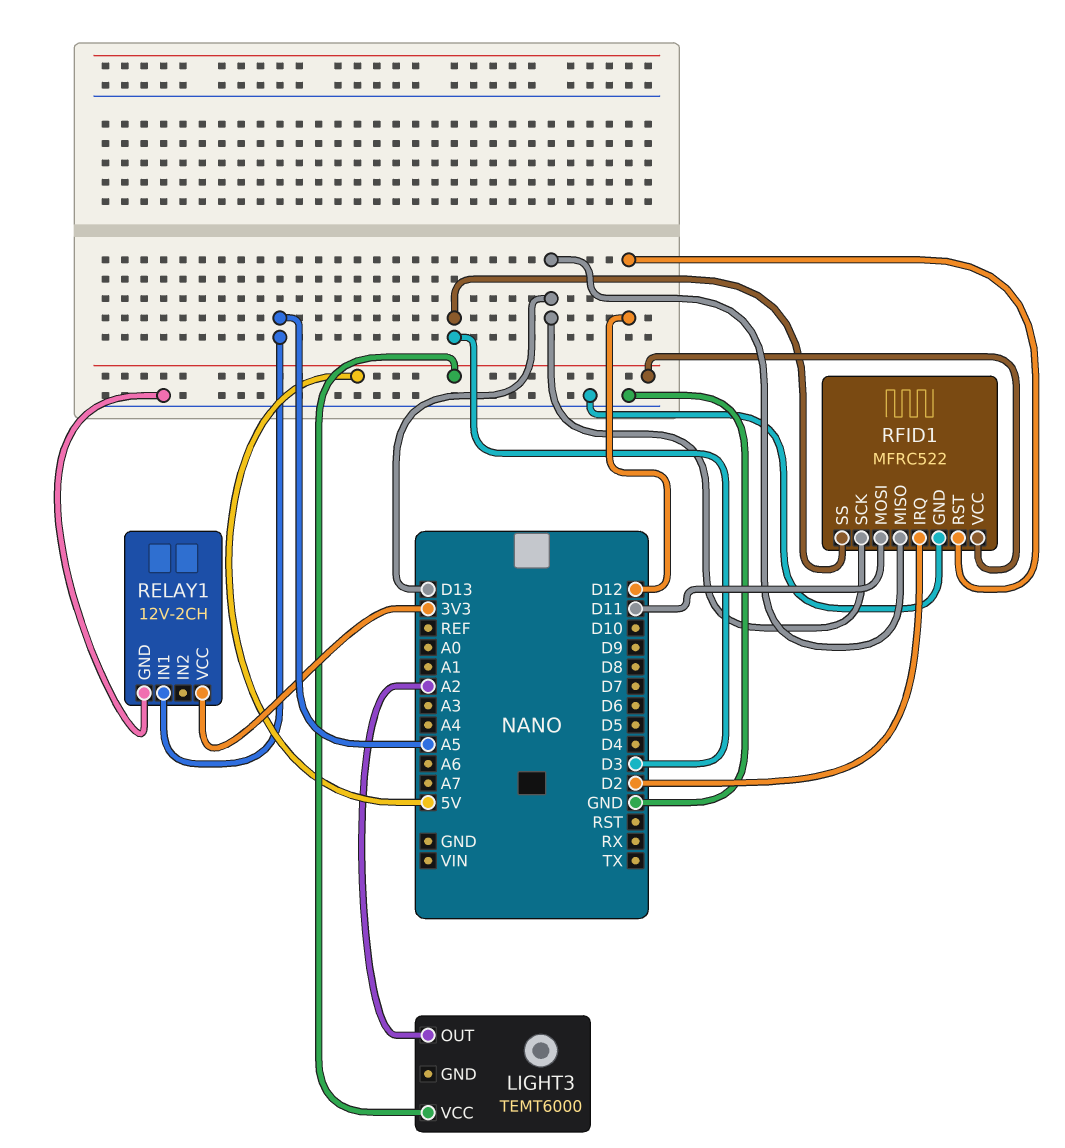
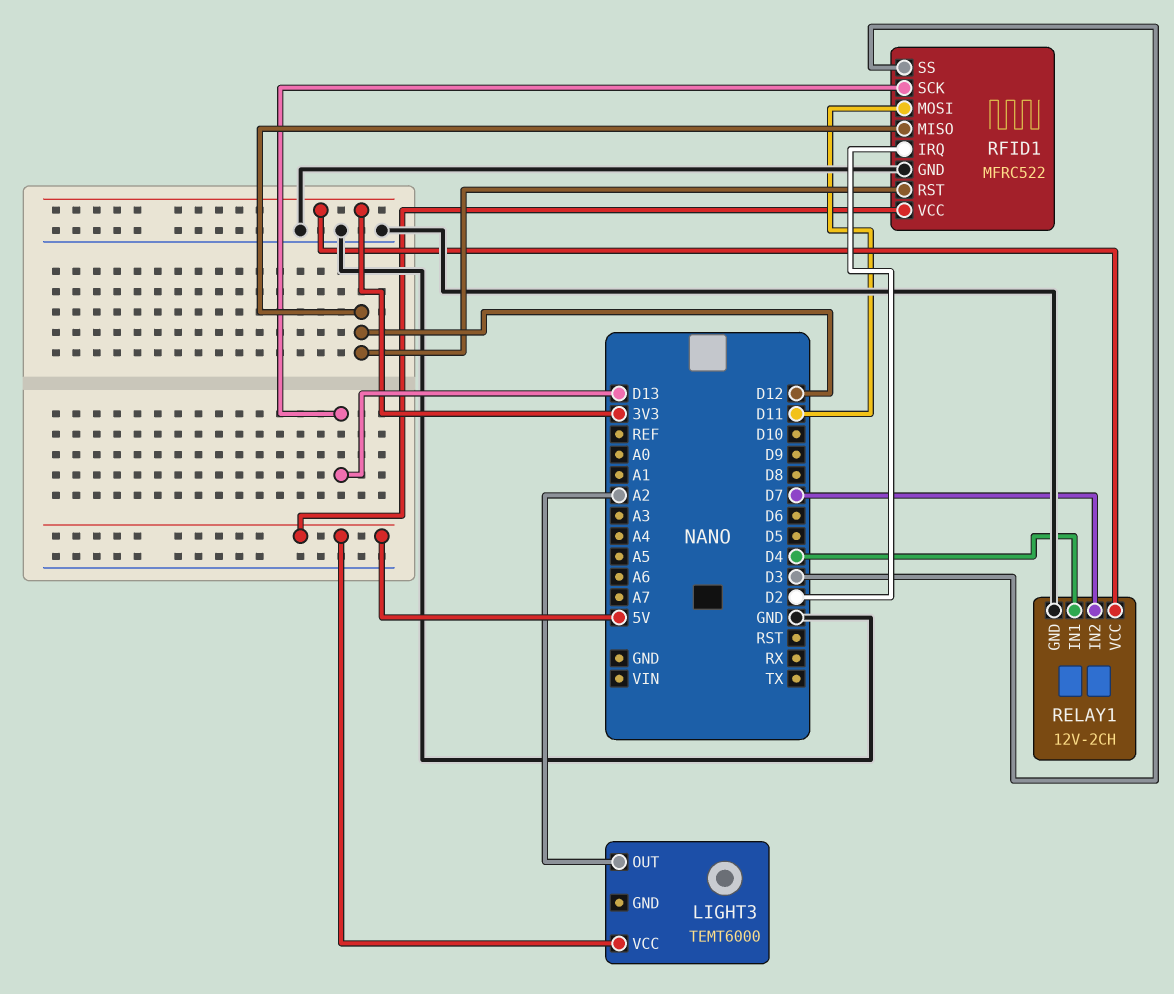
RELAY1 pin IN1: A5 -> D4
RELAY1 pin IN2: none -> D7
RFID1 pin MISO: D13 -> D12

